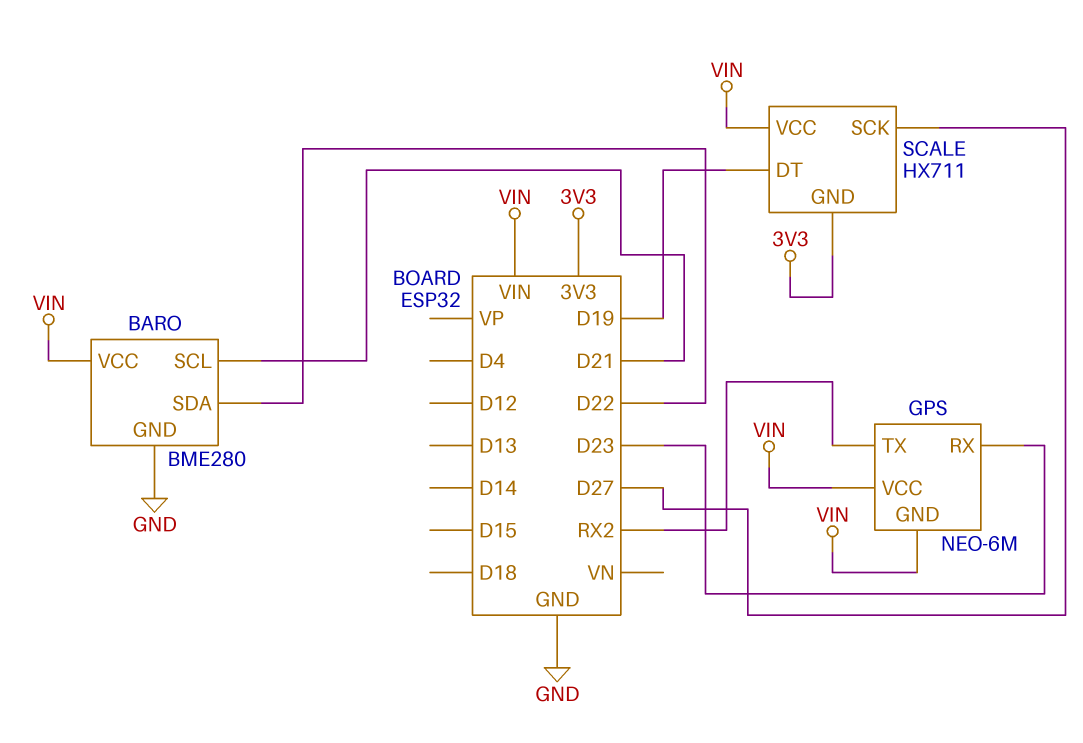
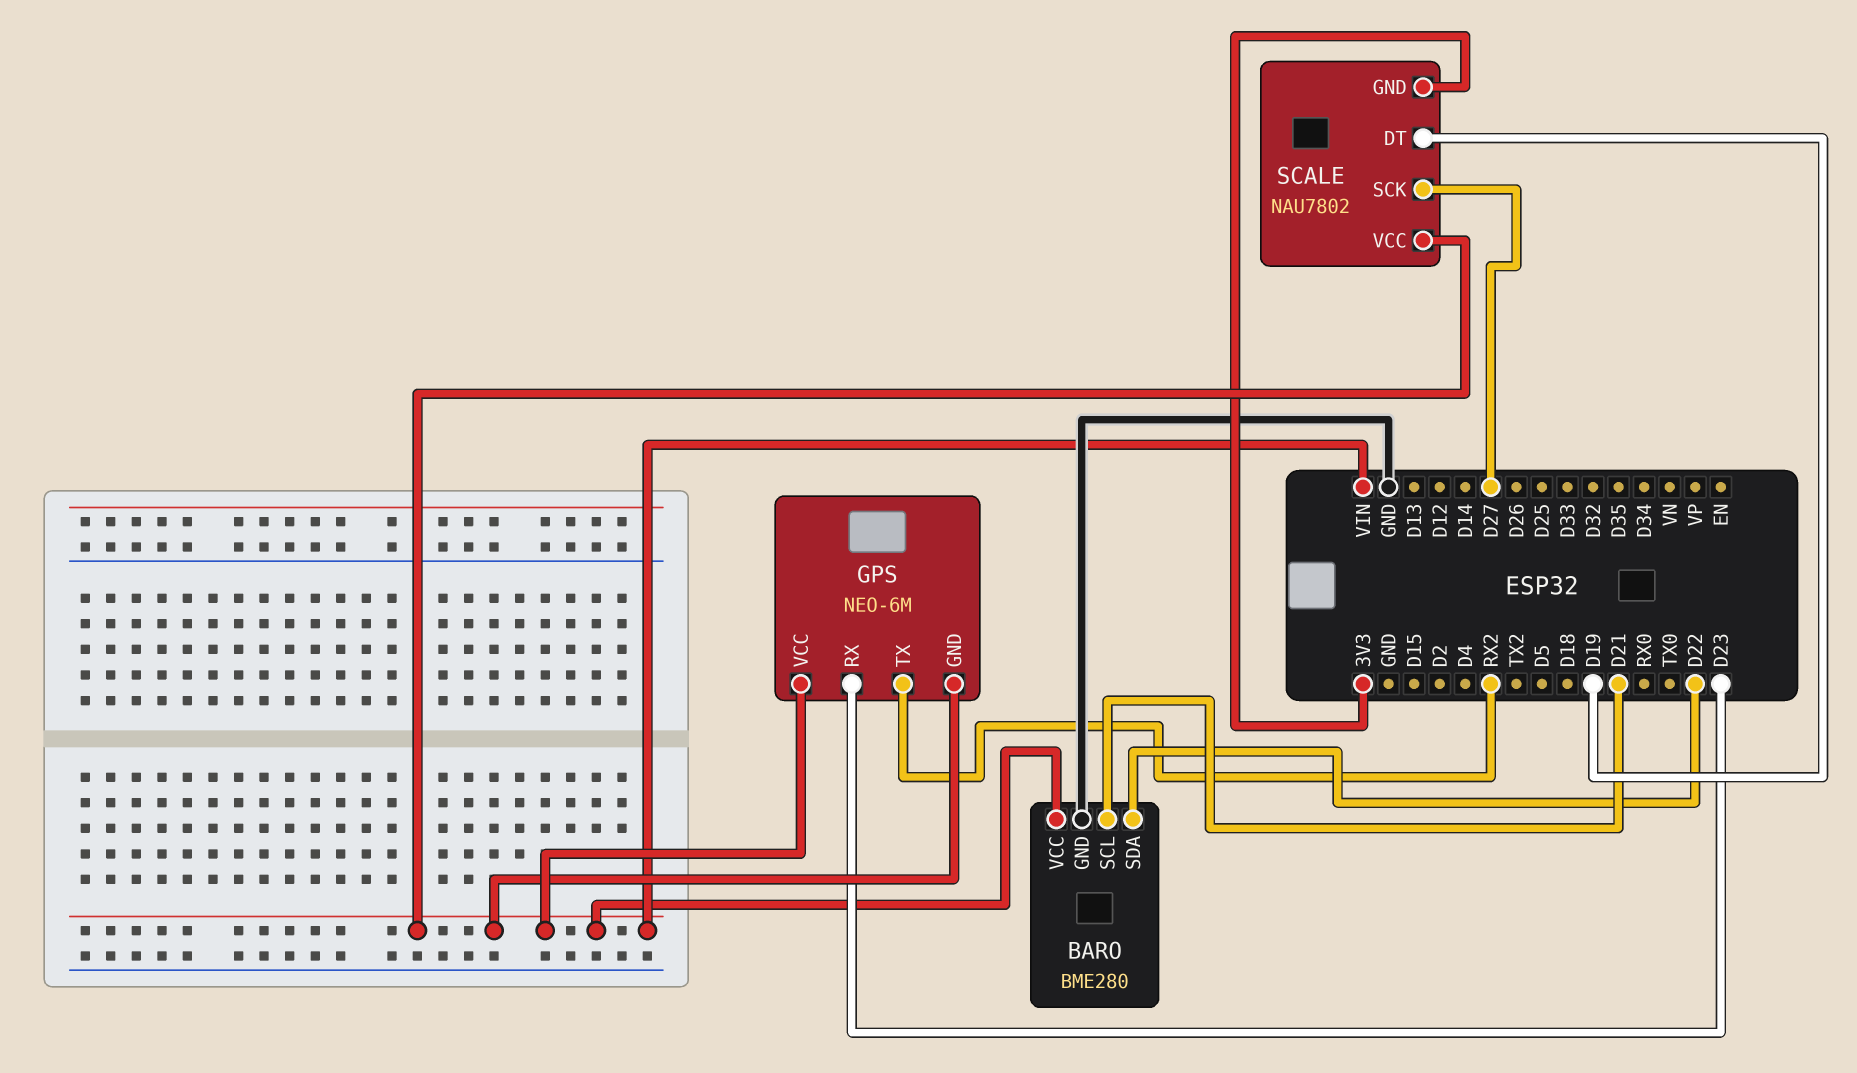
SCALE: HX711 -> NAU7802

